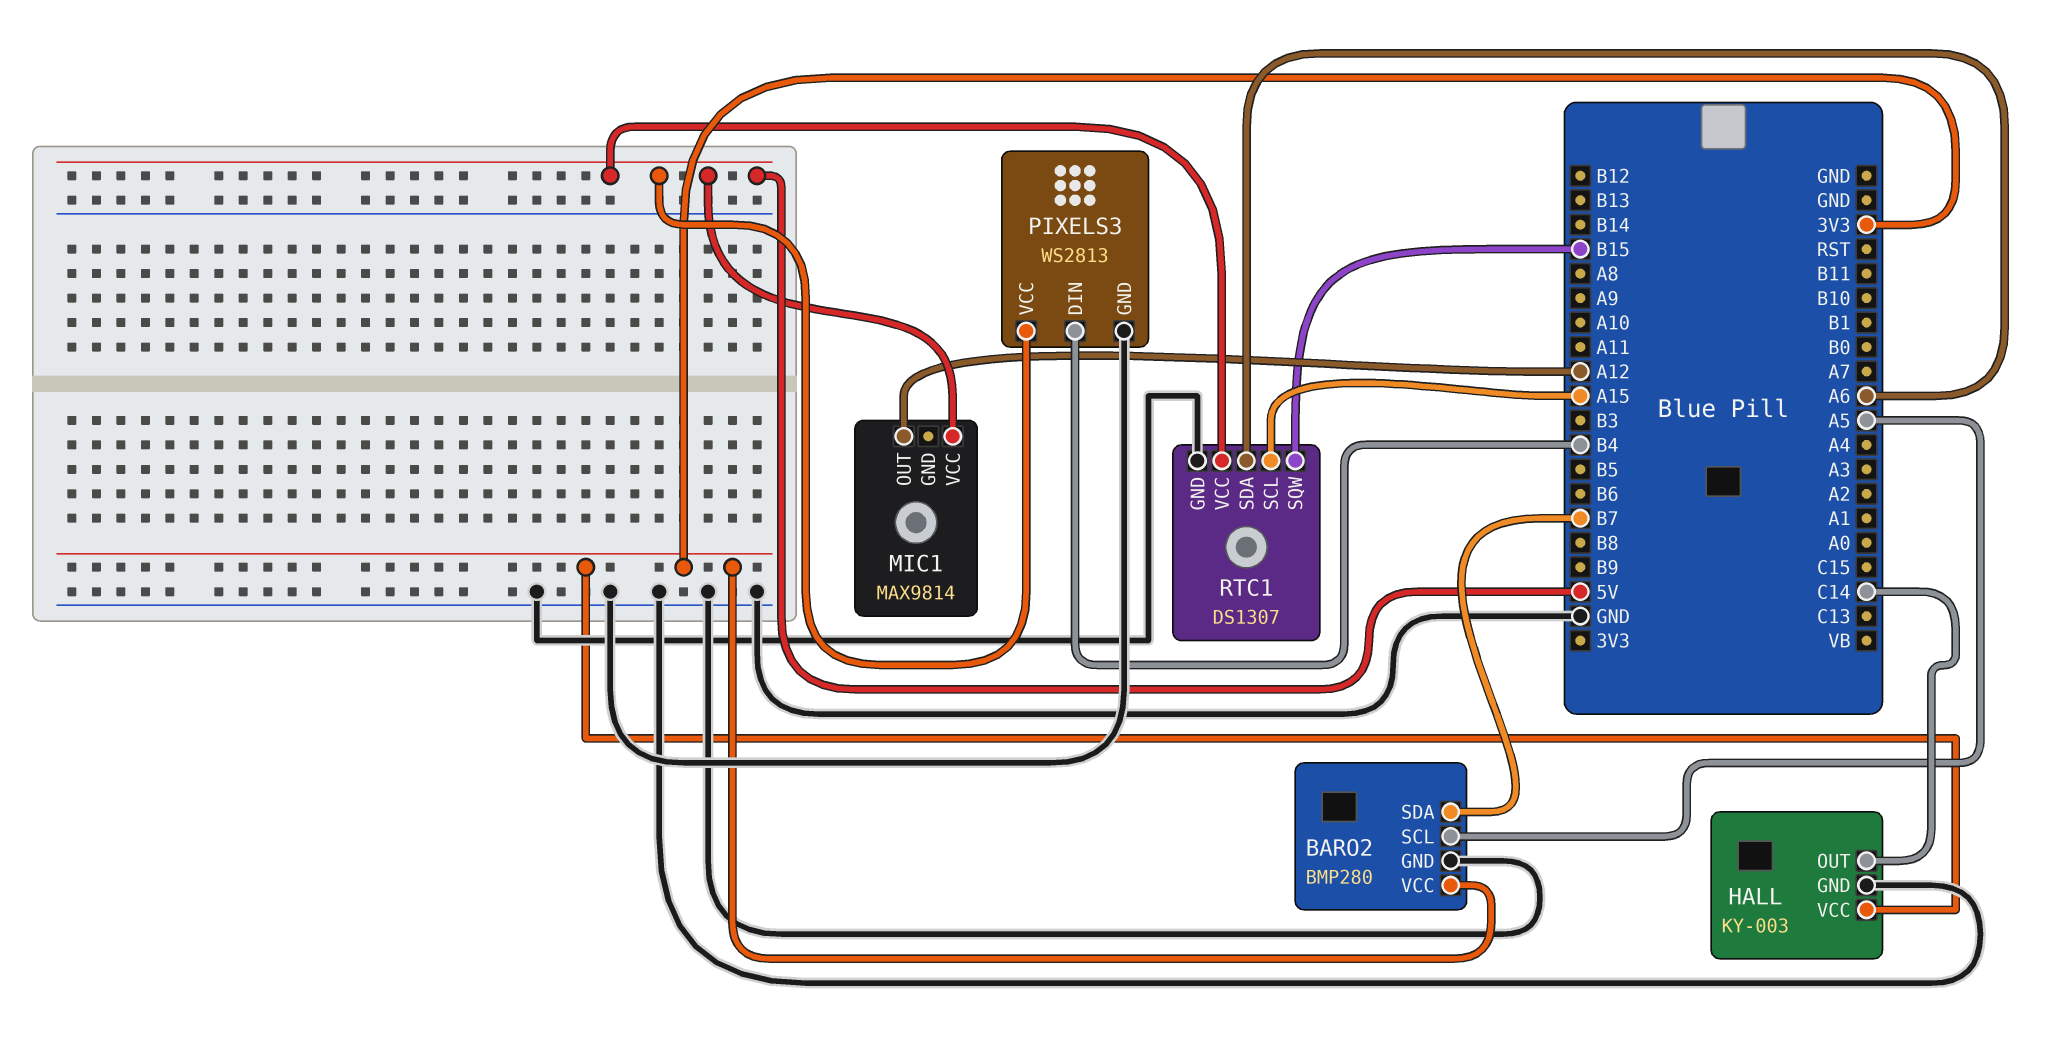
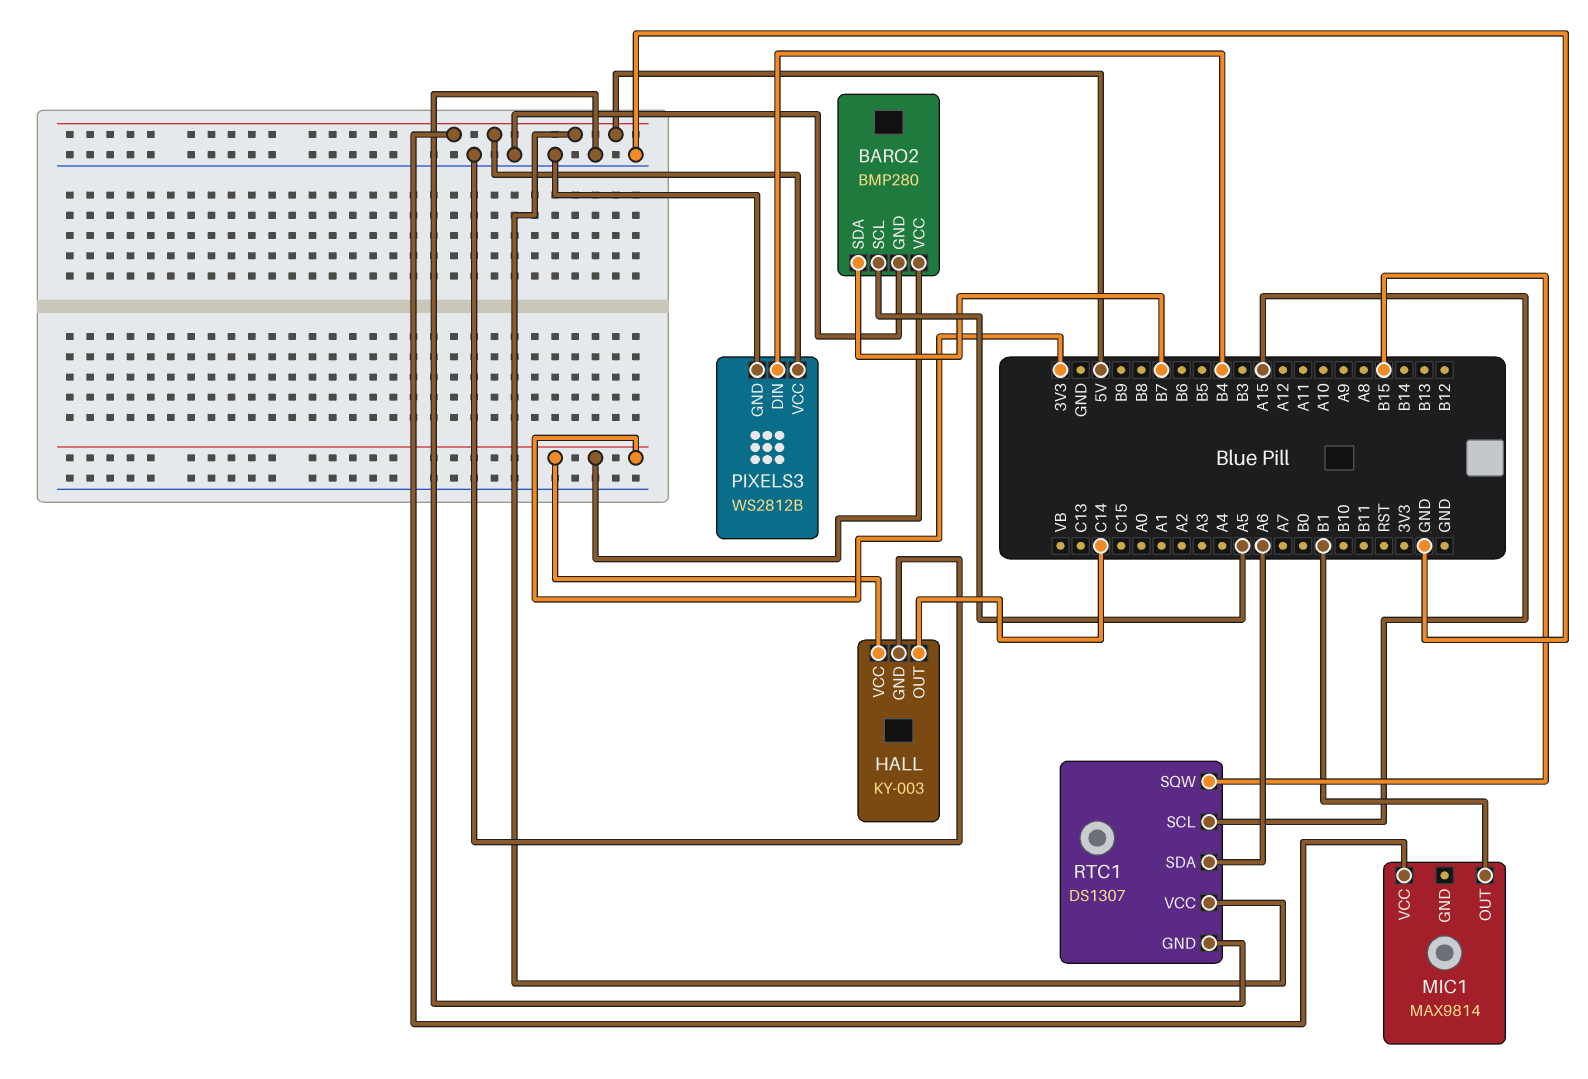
MIC1 pin OUT: A12 -> B1
PIXELS3: WS2813 -> WS2812B

